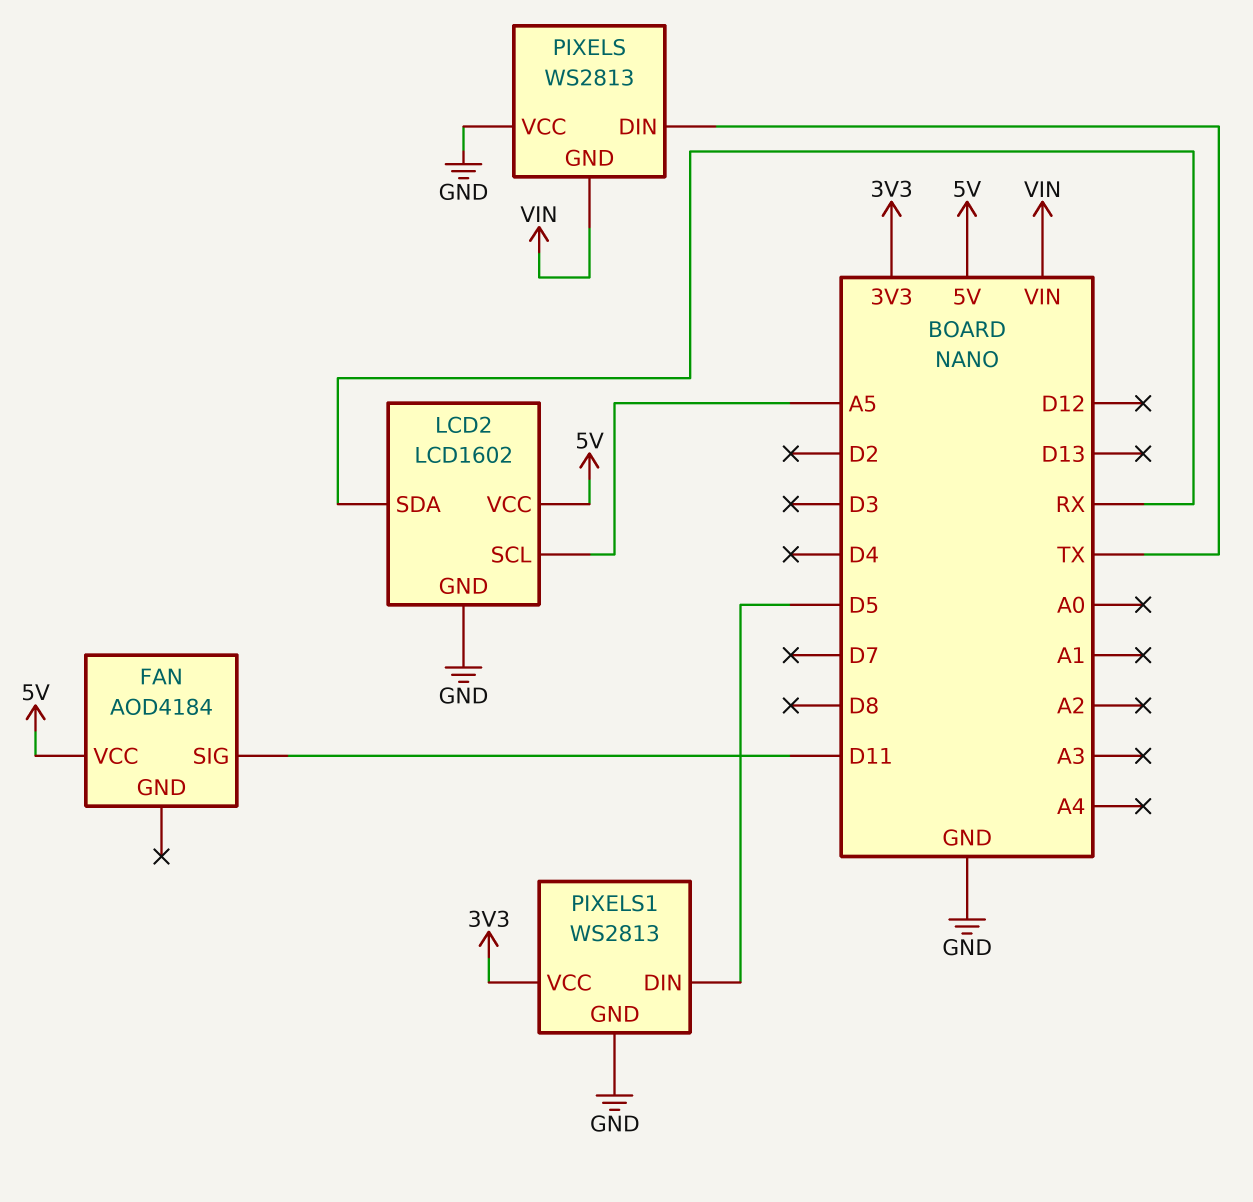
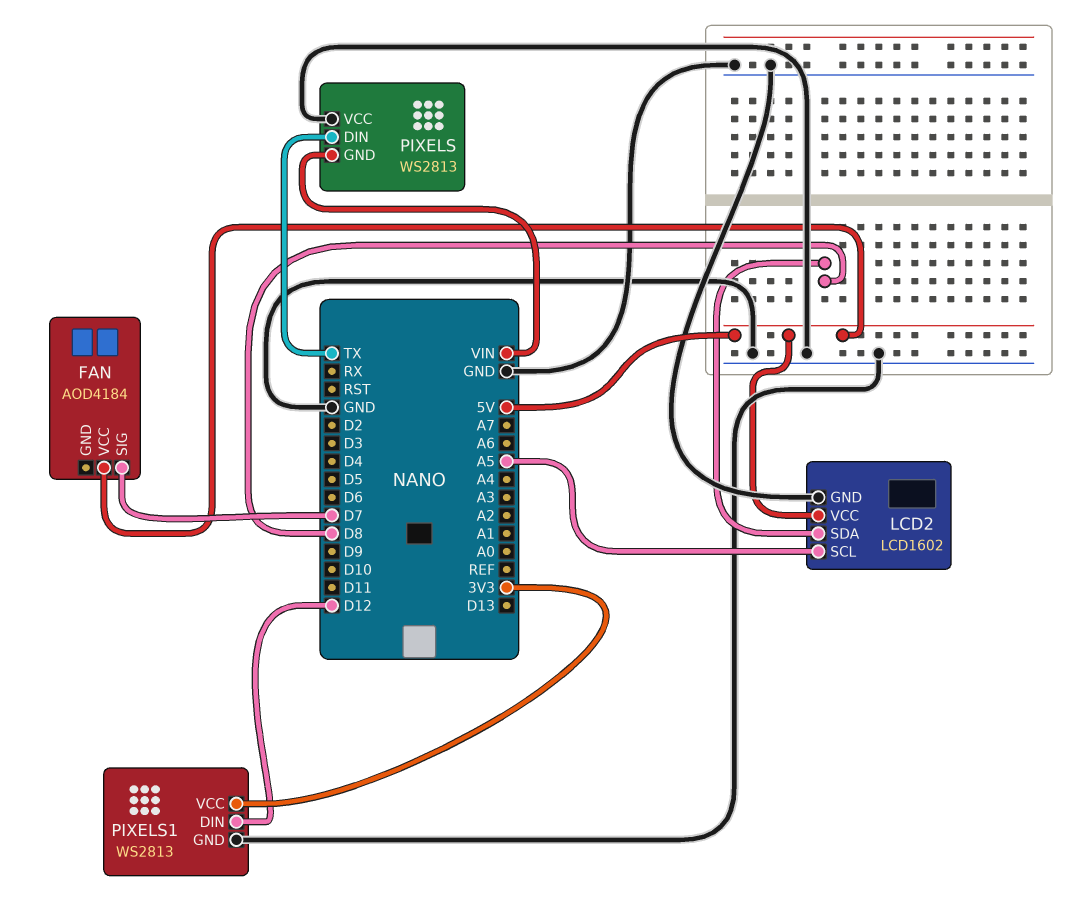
FAN pin SIG: D11 -> D7
LCD2 pin SDA: RX -> D8
PIXELS1 pin DIN: D5 -> D12

